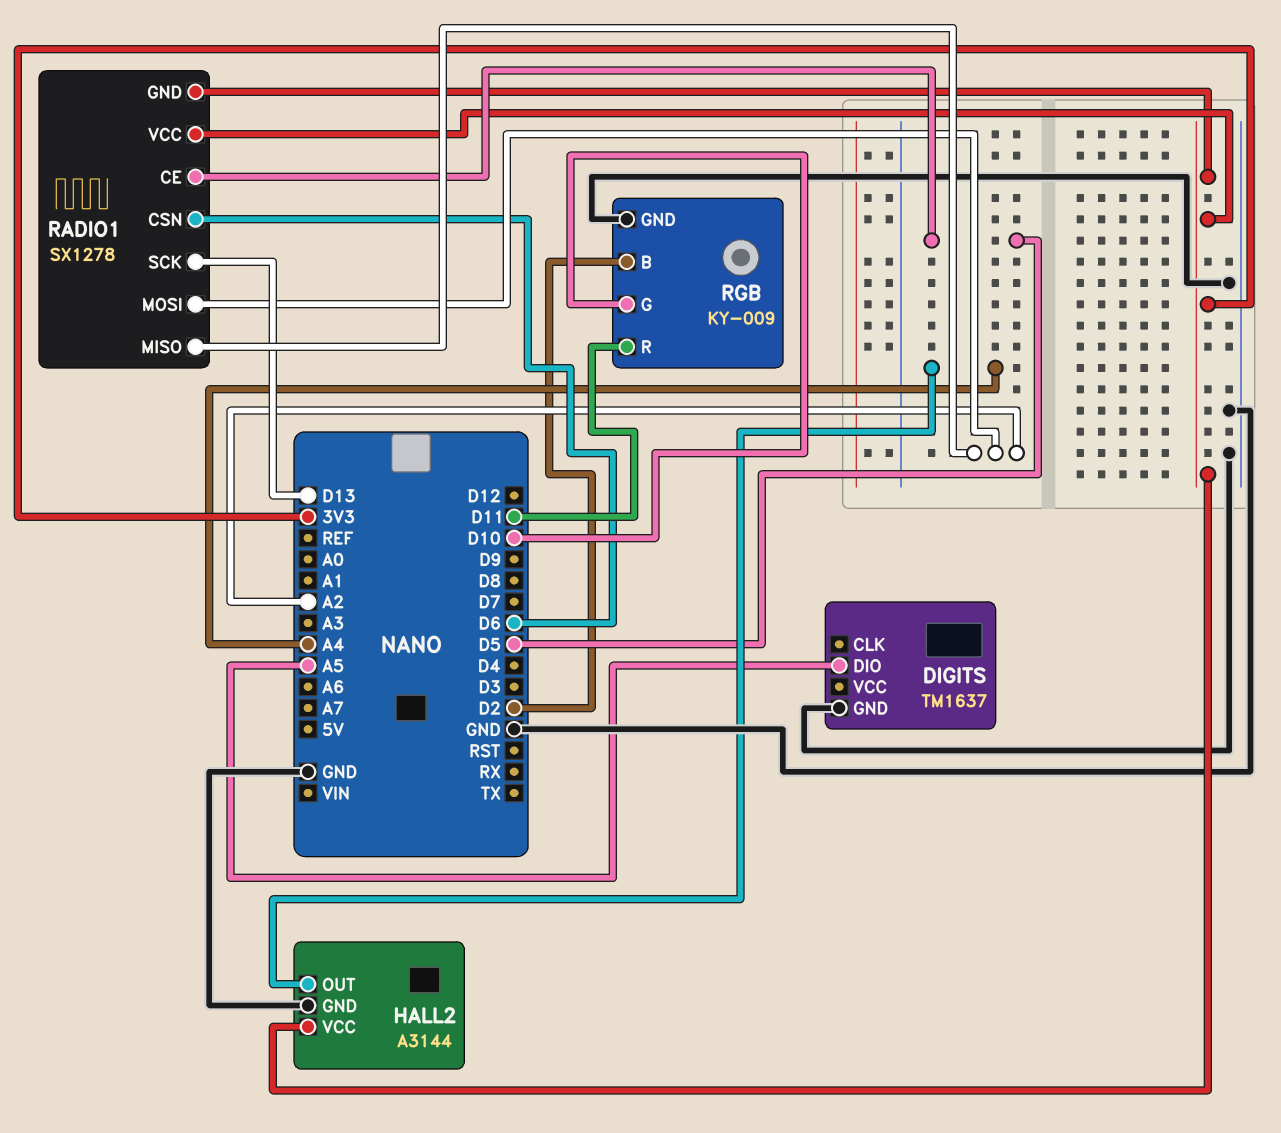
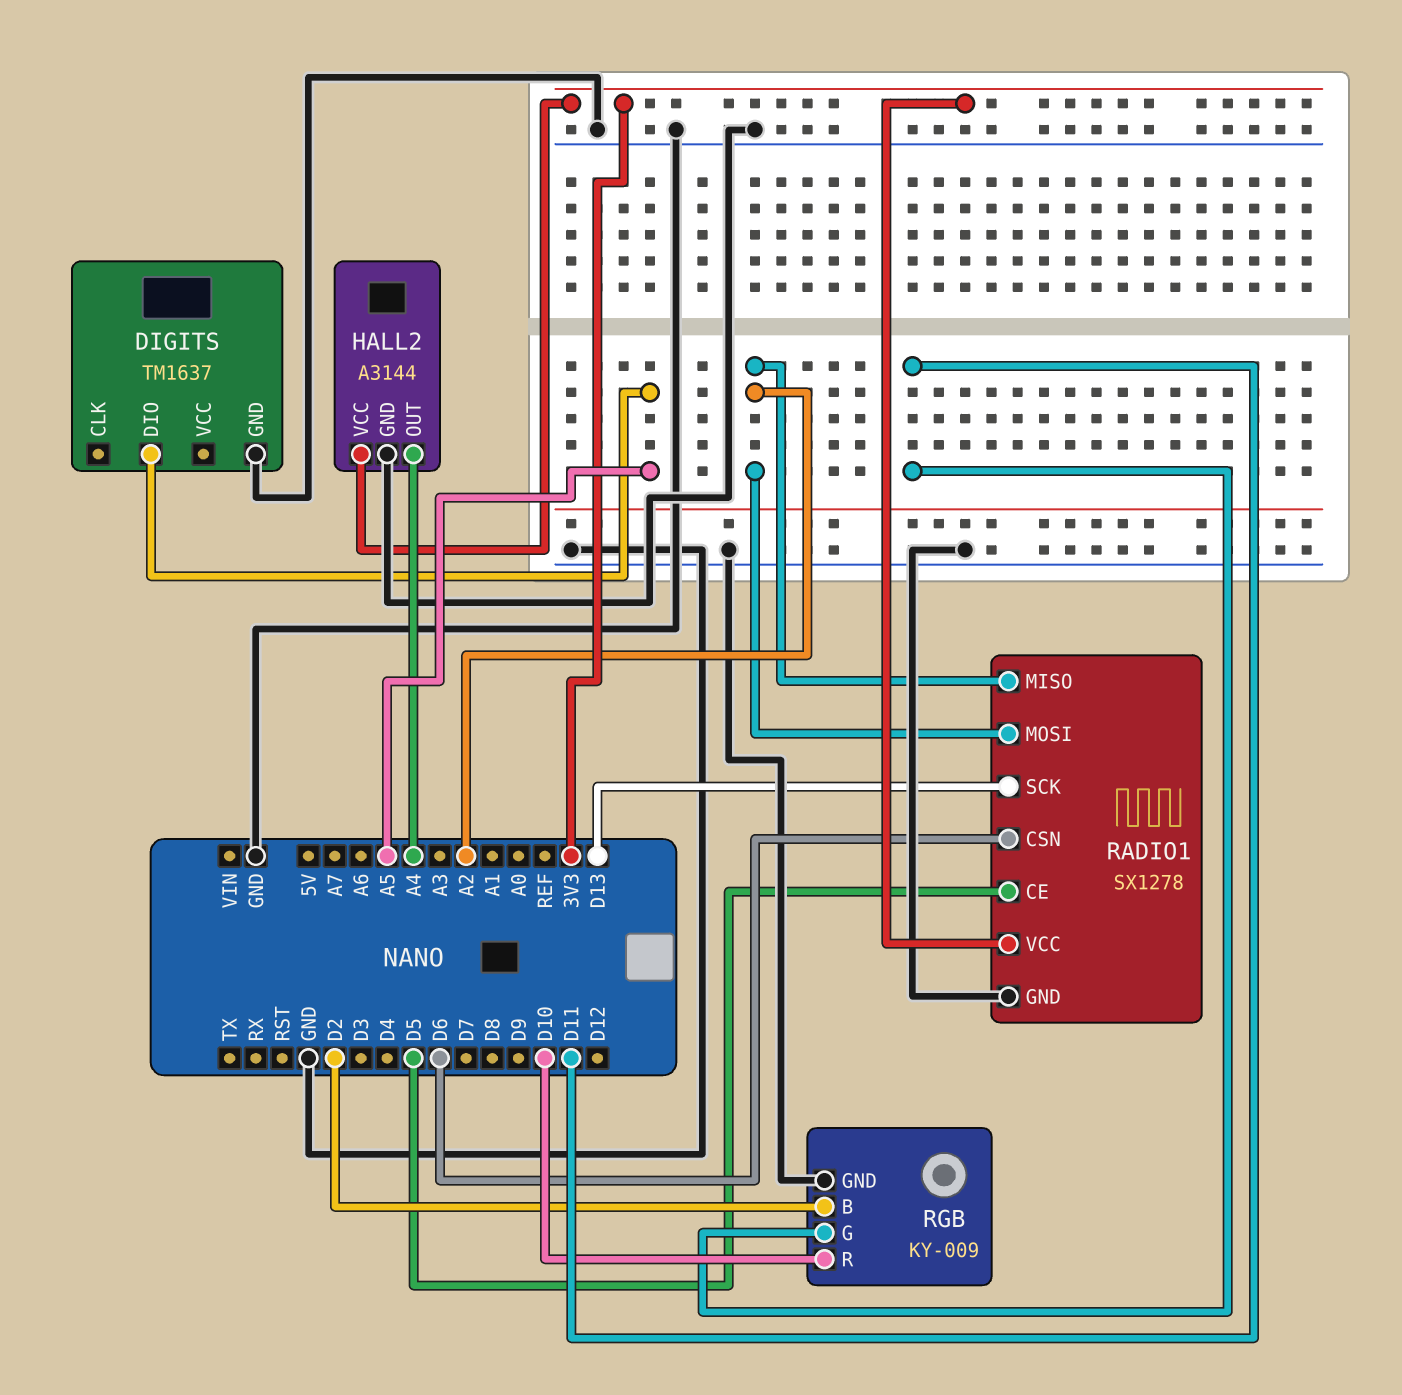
RADIO1 pin GND: 3V3 -> GND
RGB pin G: D10 -> D11
RGB pin R: D11 -> D10

